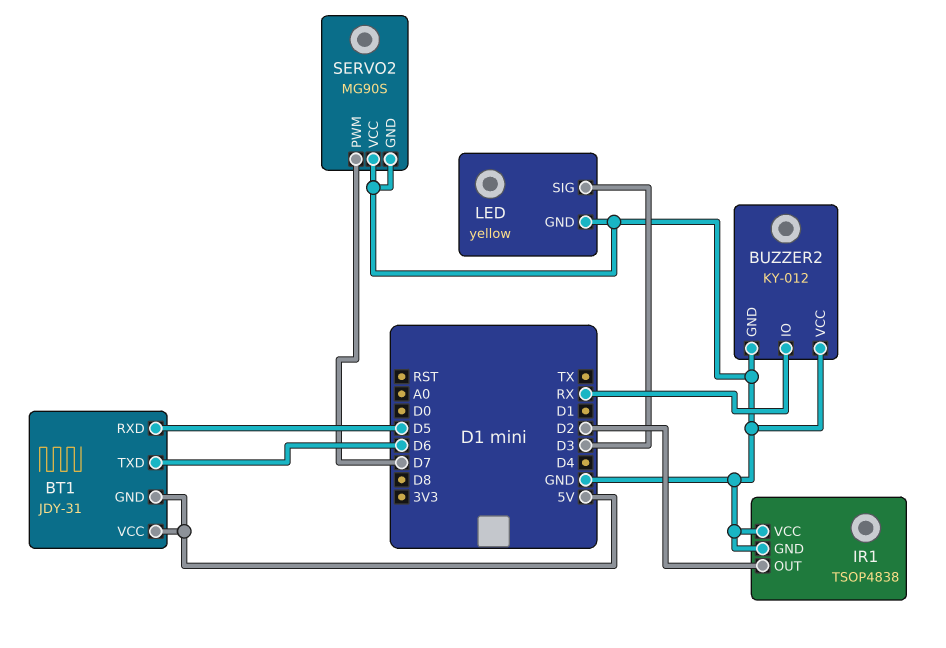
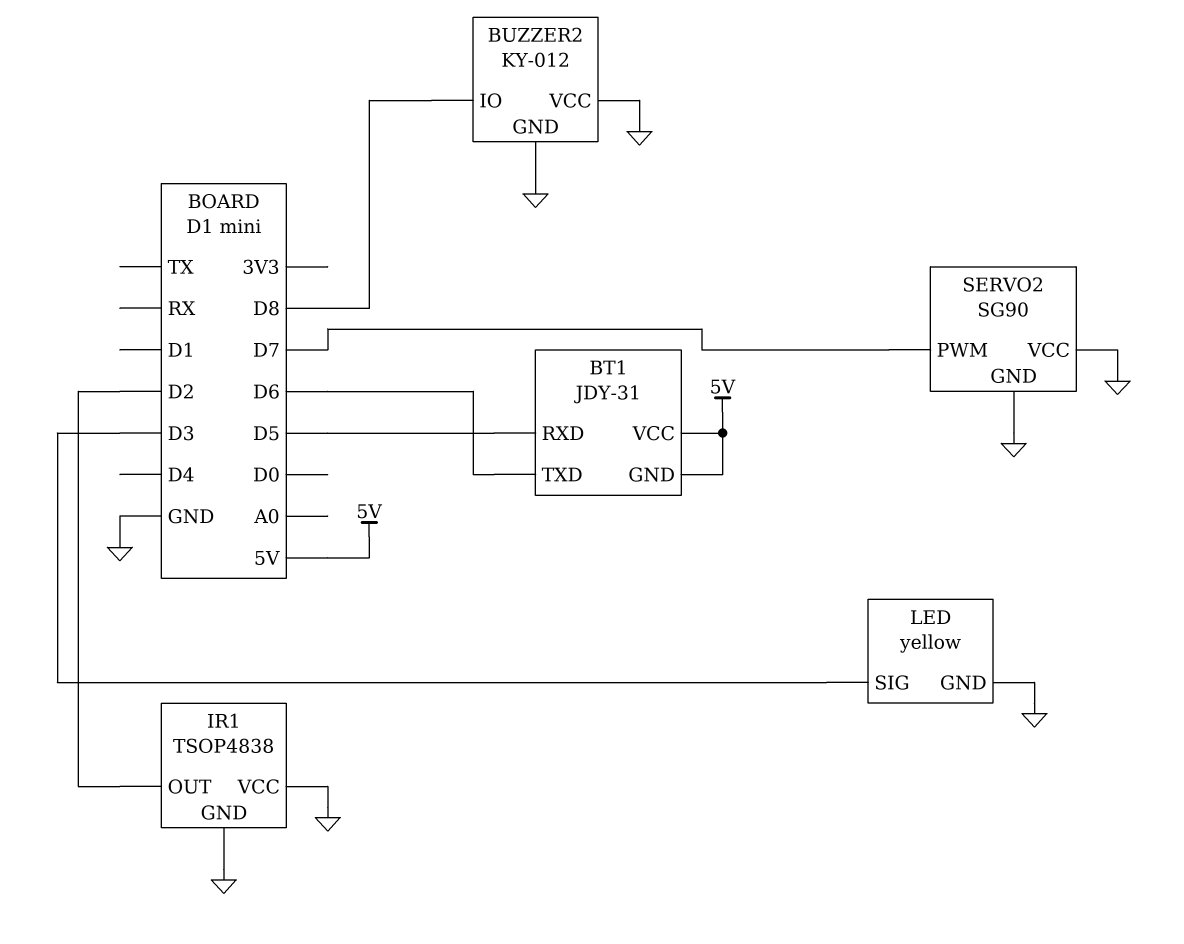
BUZZER2 pin IO: RX -> D8
SERVO2: MG90S -> SG90

